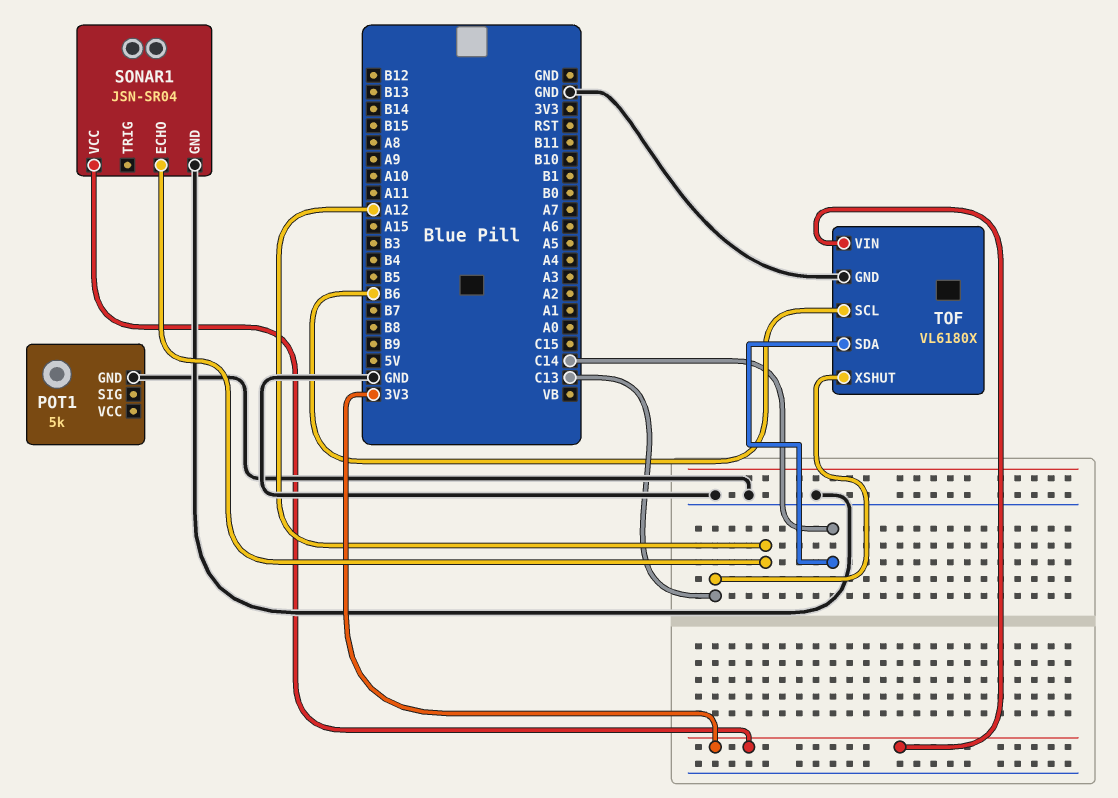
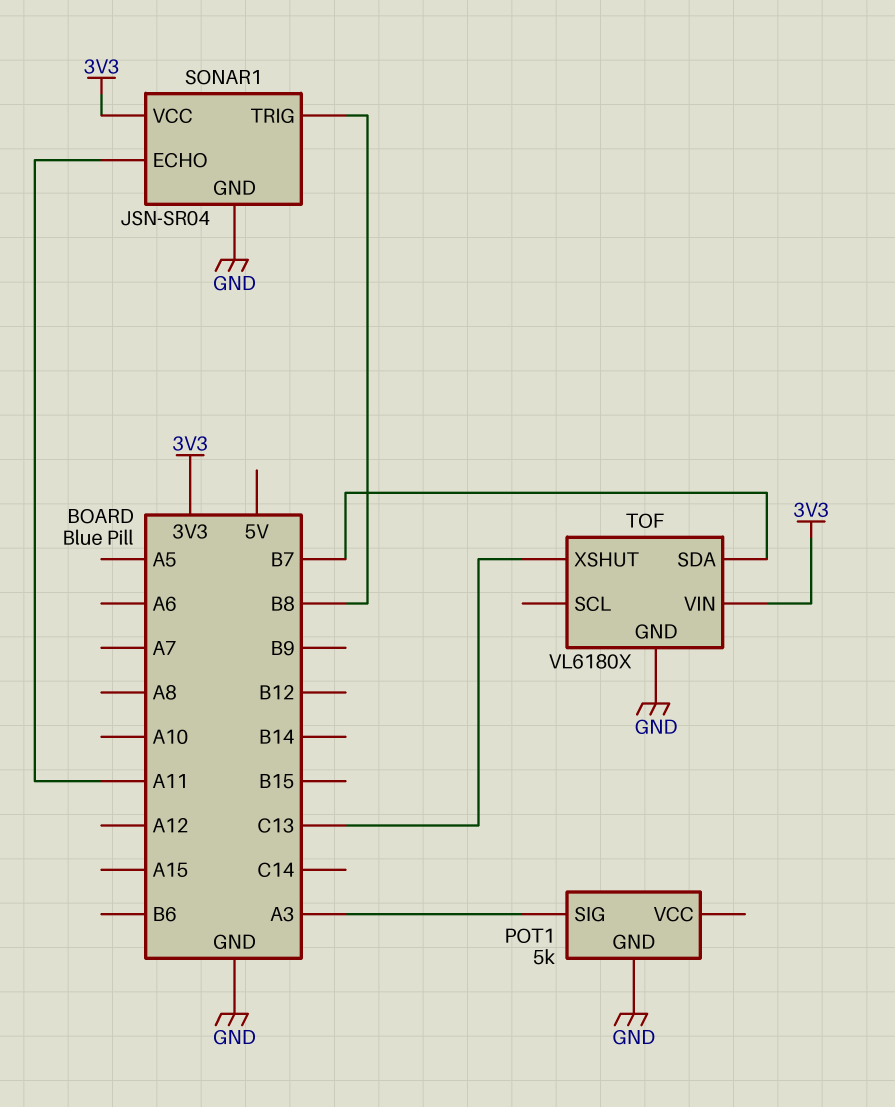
POT1 pin SIG: none -> A3
SONAR1 pin ECHO: A12 -> A11
SONAR1 pin TRIG: none -> B8
TOF pin SCL: B6 -> none
TOF pin SDA: C14 -> B7

